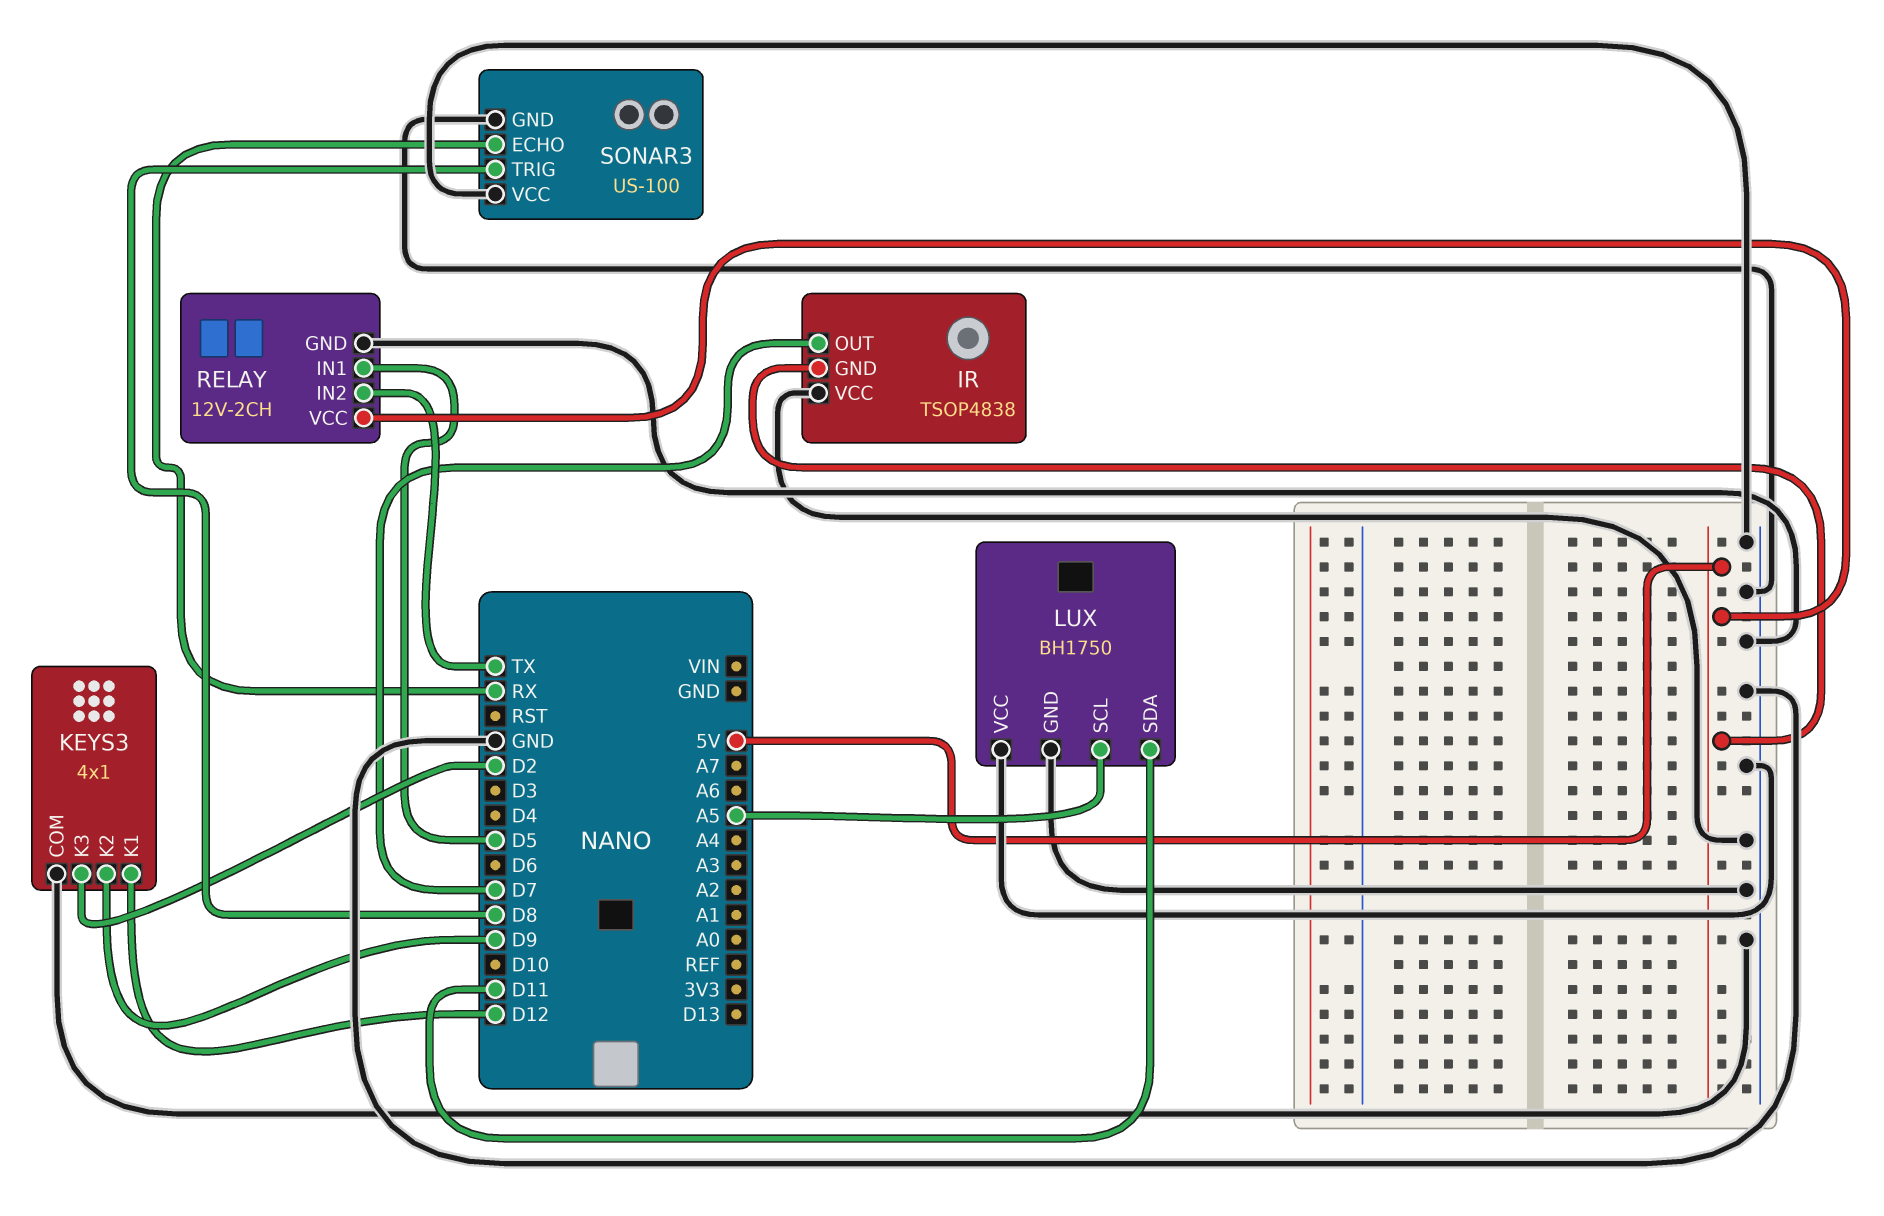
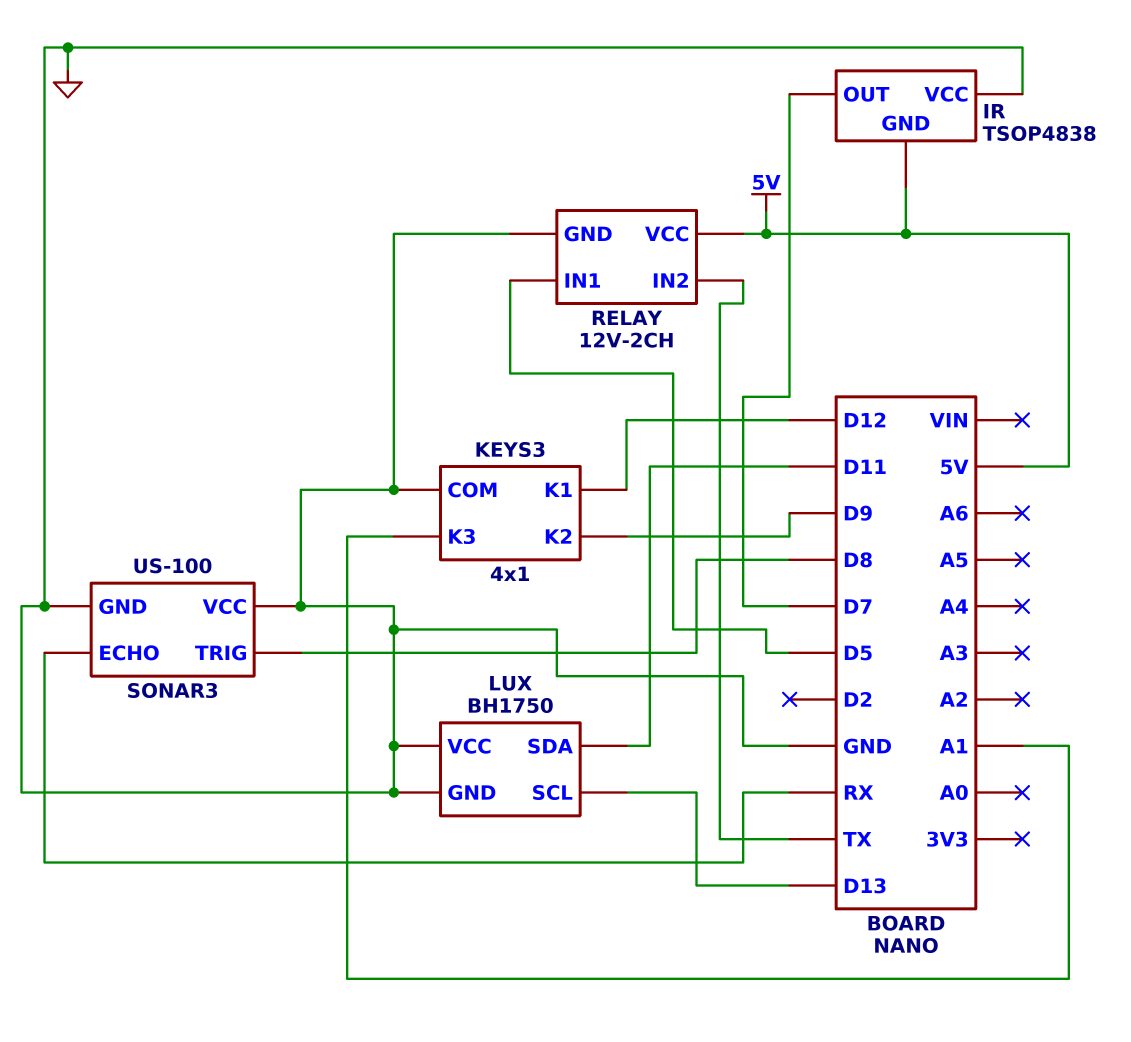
KEYS3 pin K3: D2 -> A1
LUX pin SCL: A5 -> D13

